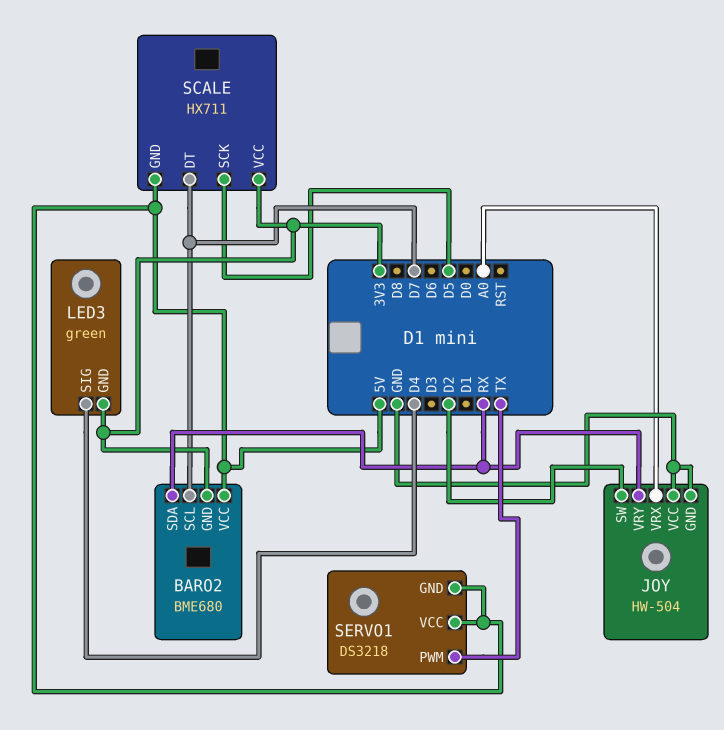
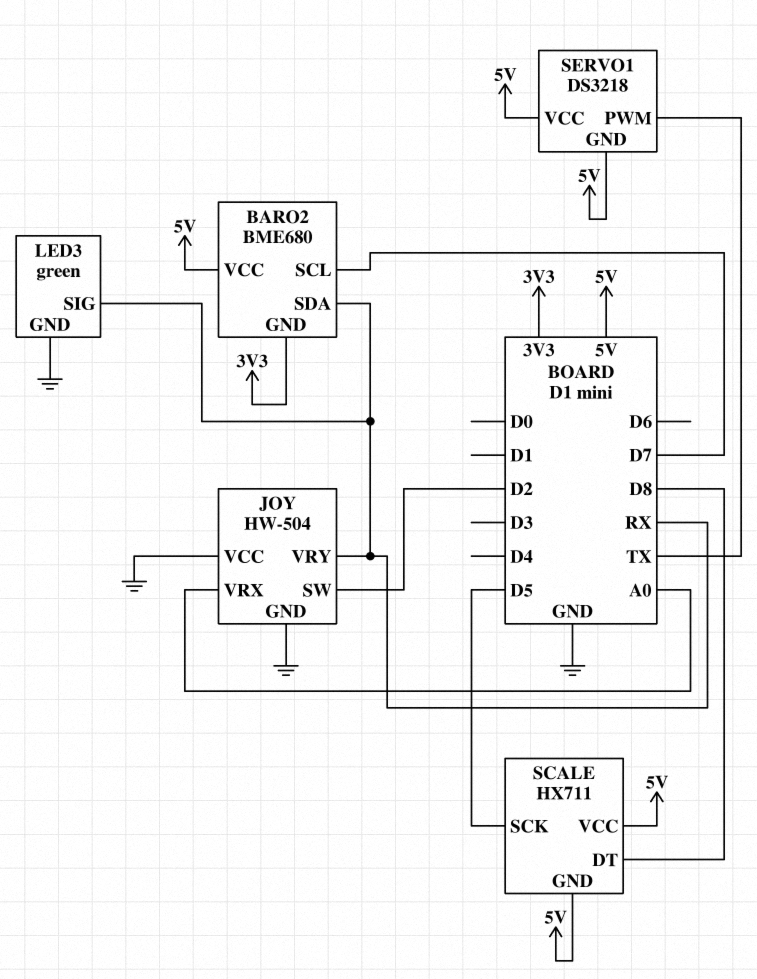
LED3 pin GND: 3V3 -> GND
LED3 pin SIG: D4 -> RX
SCALE pin DT: D7 -> D8
SCALE pin VCC: 3V3 -> 5V

